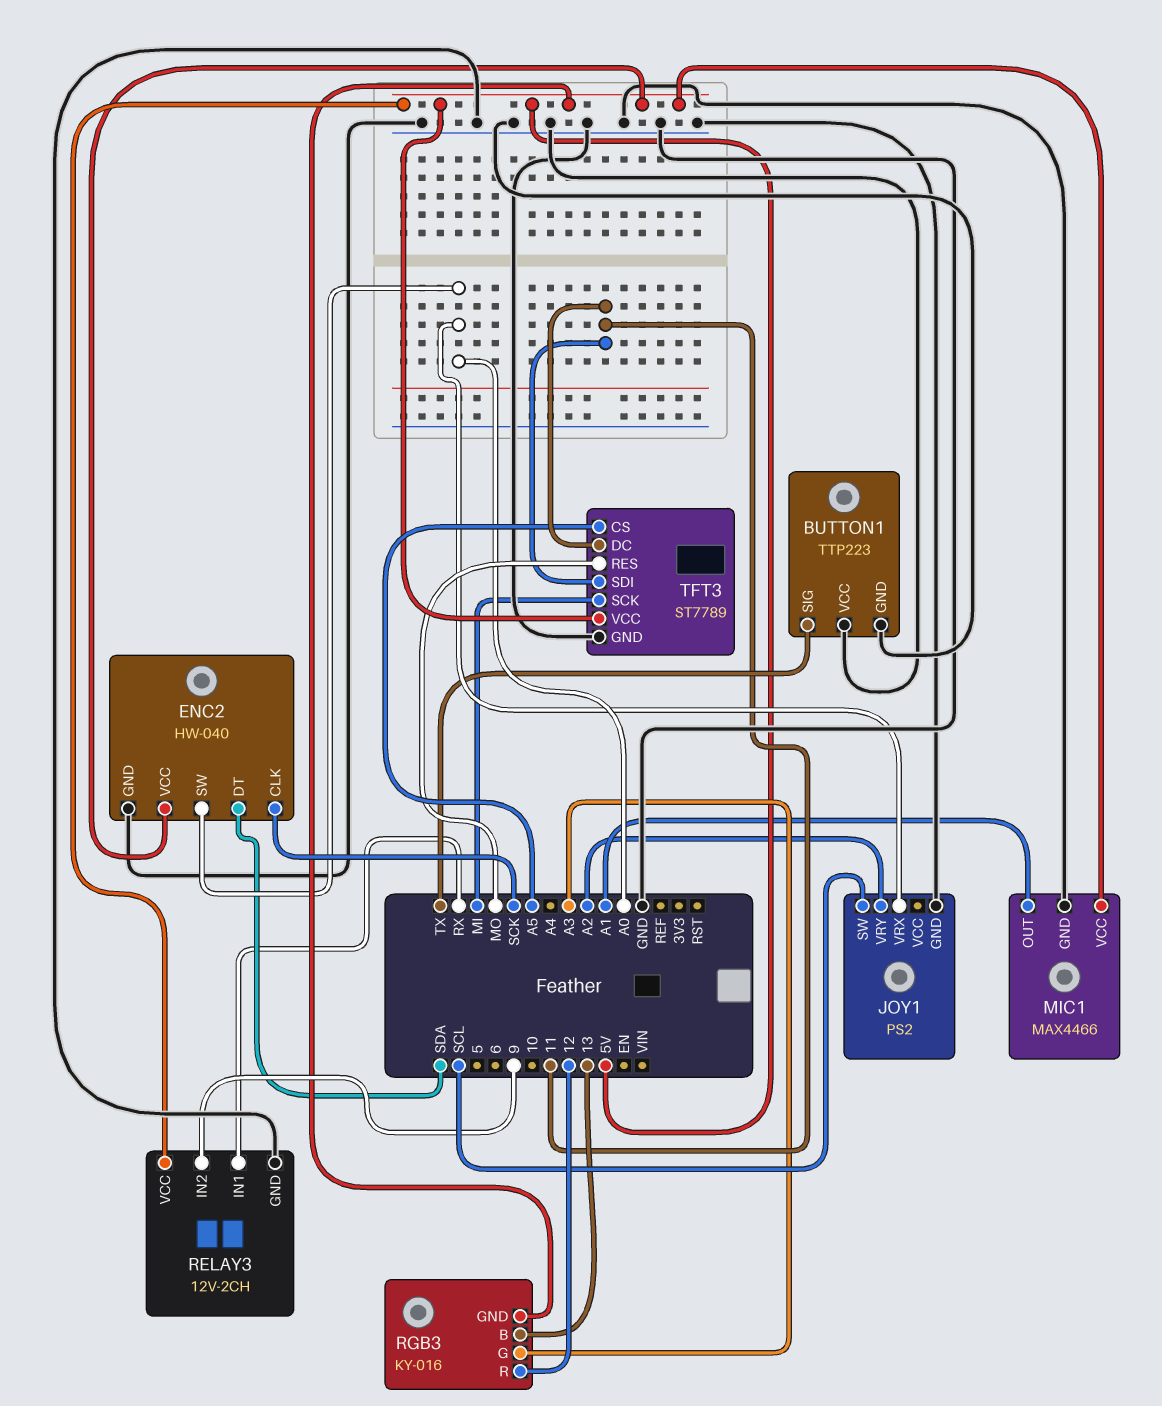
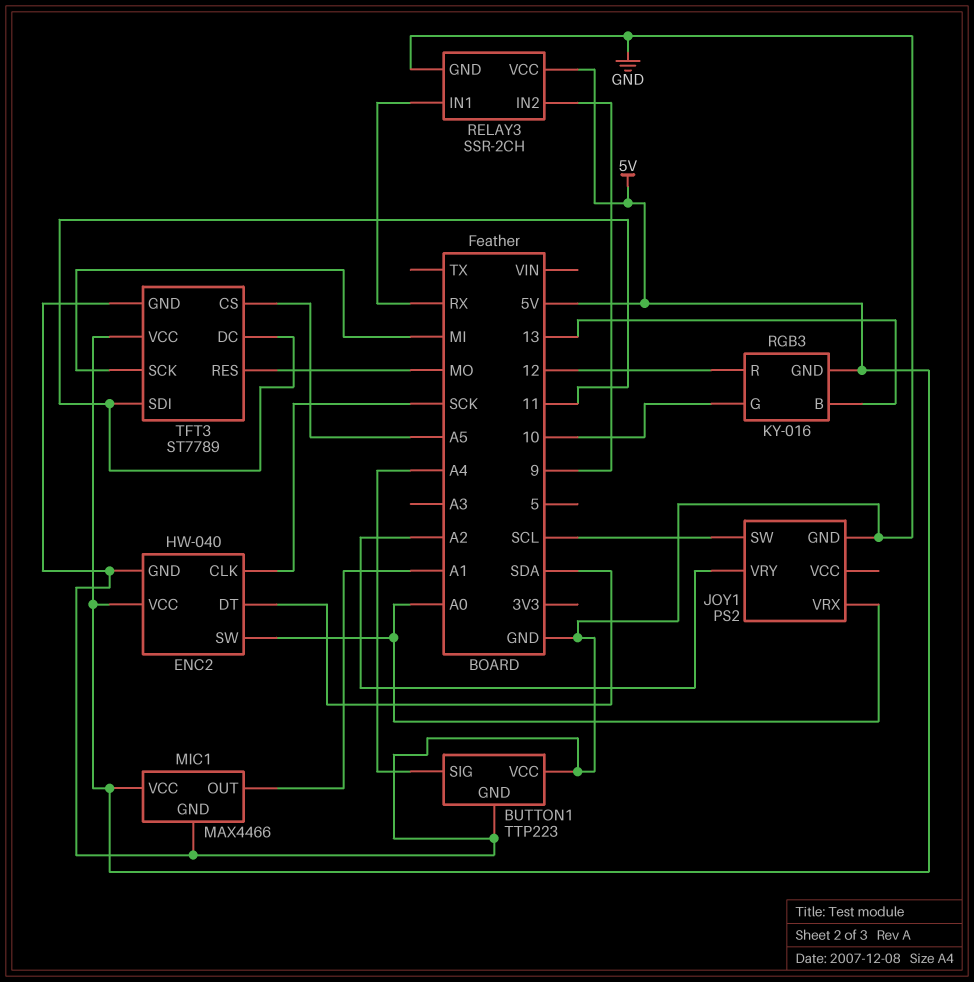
BUTTON1 pin SIG: TX -> A4
RELAY3: 12V-2CH -> SSR-2CH
RGB3 pin G: A3 -> 10

